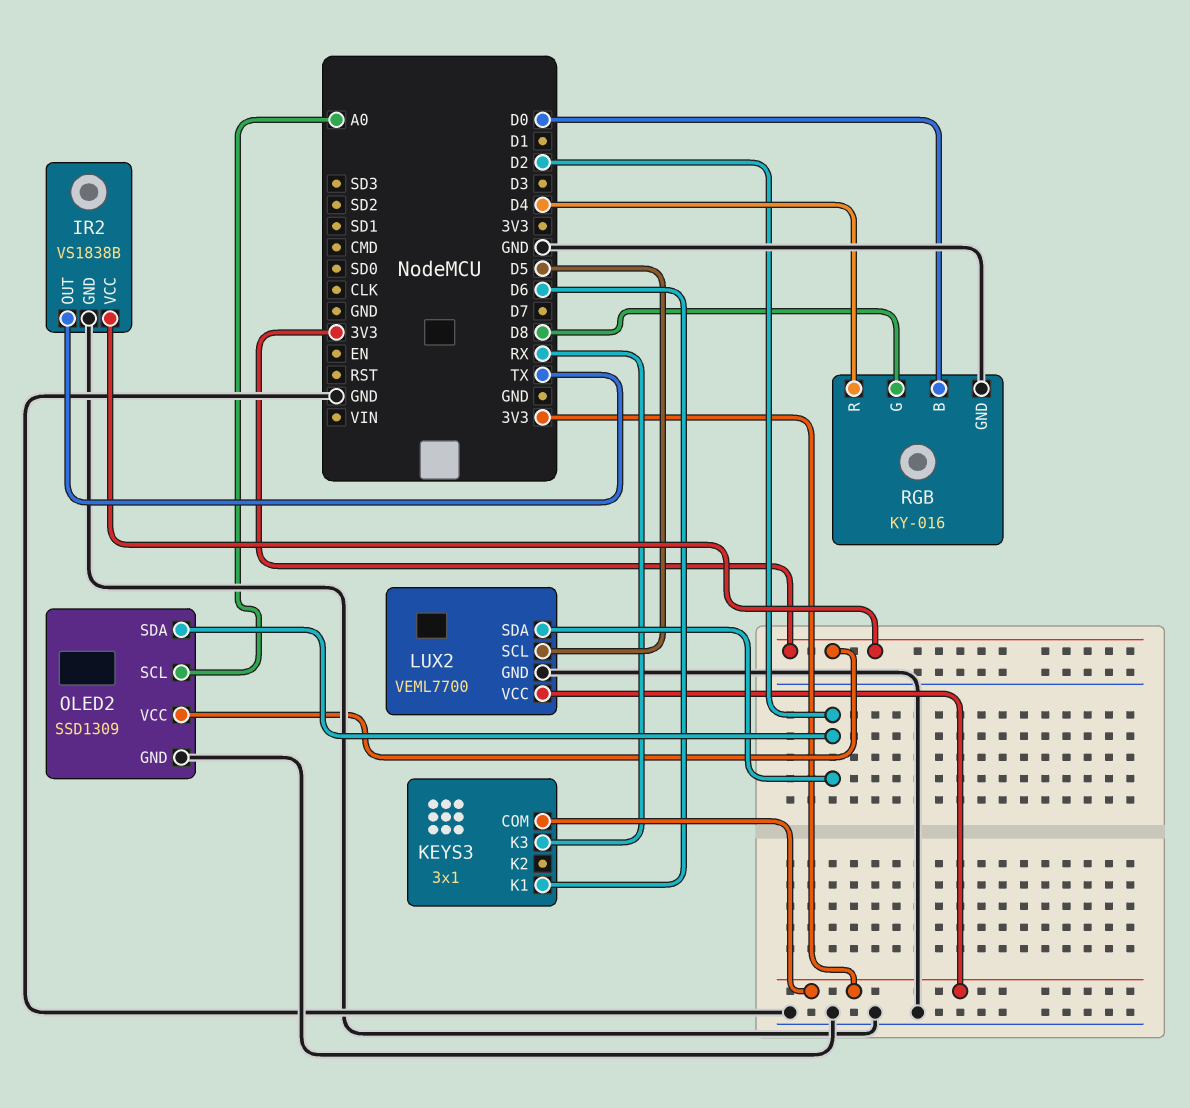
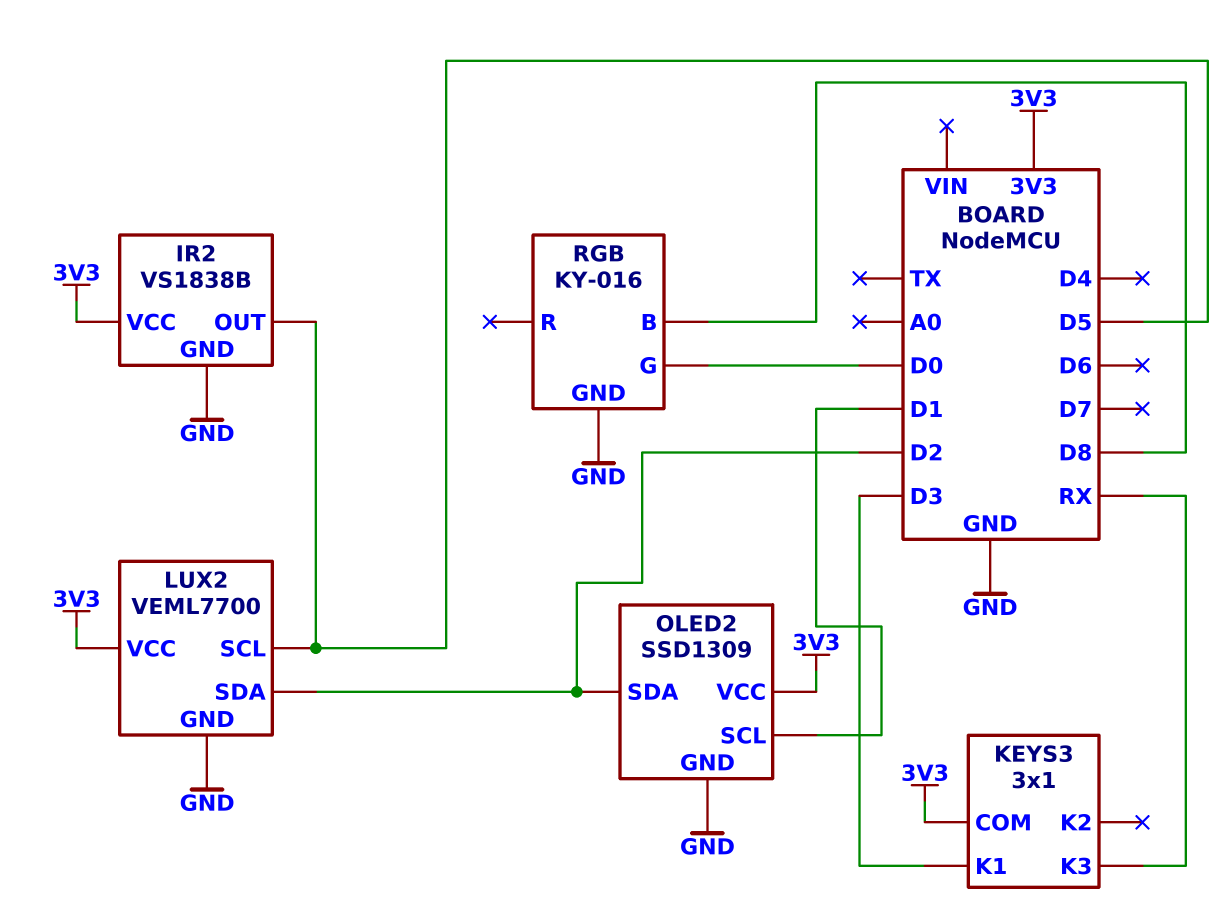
IR2 pin OUT: TX -> D5
KEYS3 pin K1: D6 -> D3
OLED2 pin SCL: A0 -> D1
RGB pin B: D0 -> D8
RGB pin G: D8 -> D0
RGB pin R: D4 -> none

